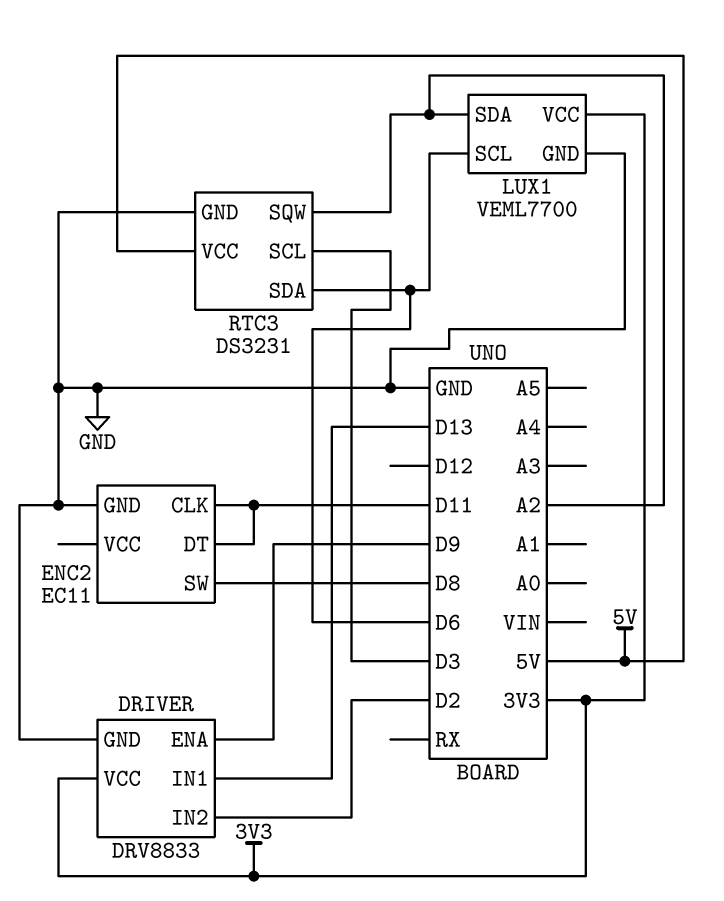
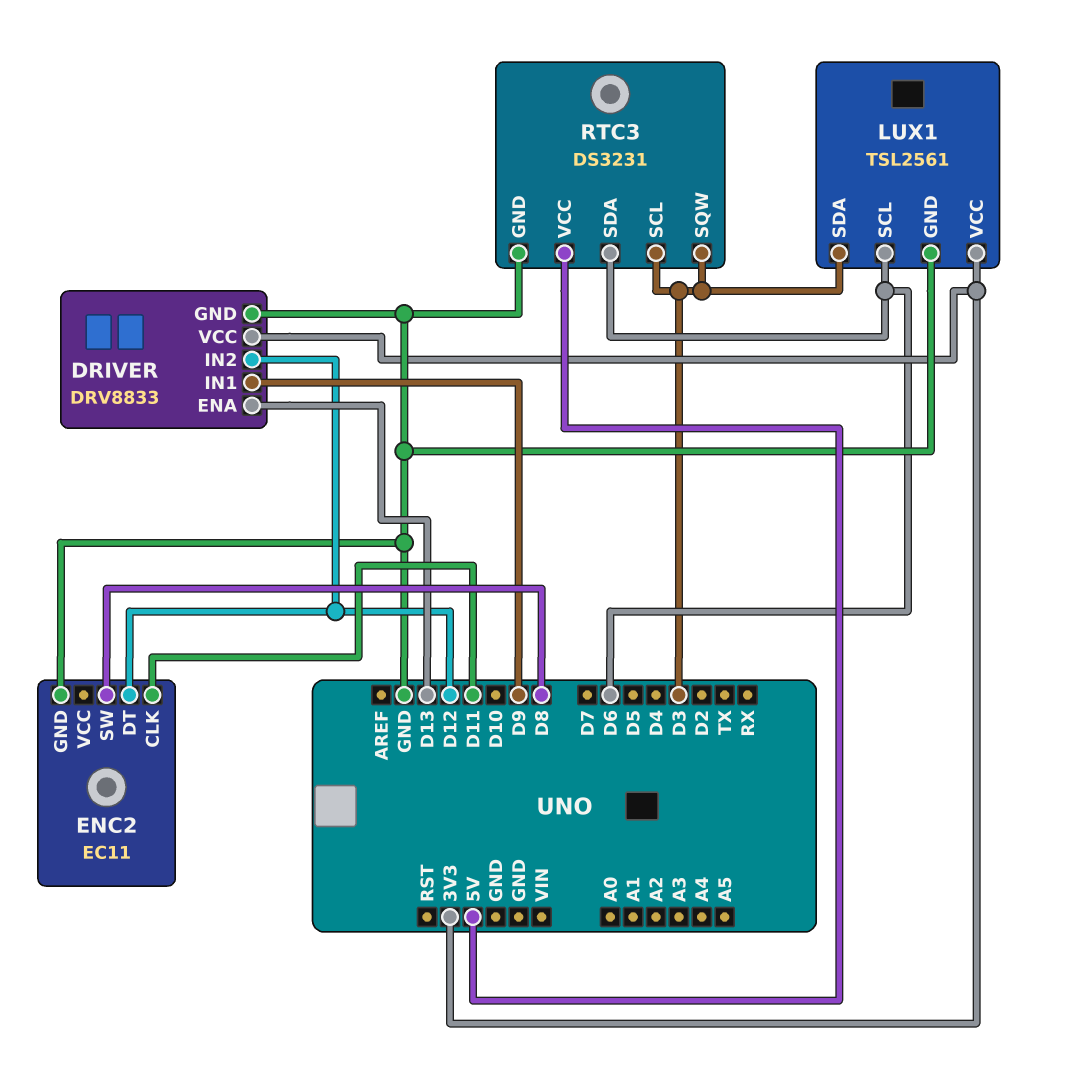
DRIVER pin ENA: D9 -> D13
DRIVER pin IN1: D13 -> D9
DRIVER pin IN2: D2 -> D12
ENC2 pin DT: D11 -> D12
LUX1: VEML7700 -> TSL2561
LUX1 pin SDA: A2 -> D3
RTC3 pin SQW: A2 -> D3

